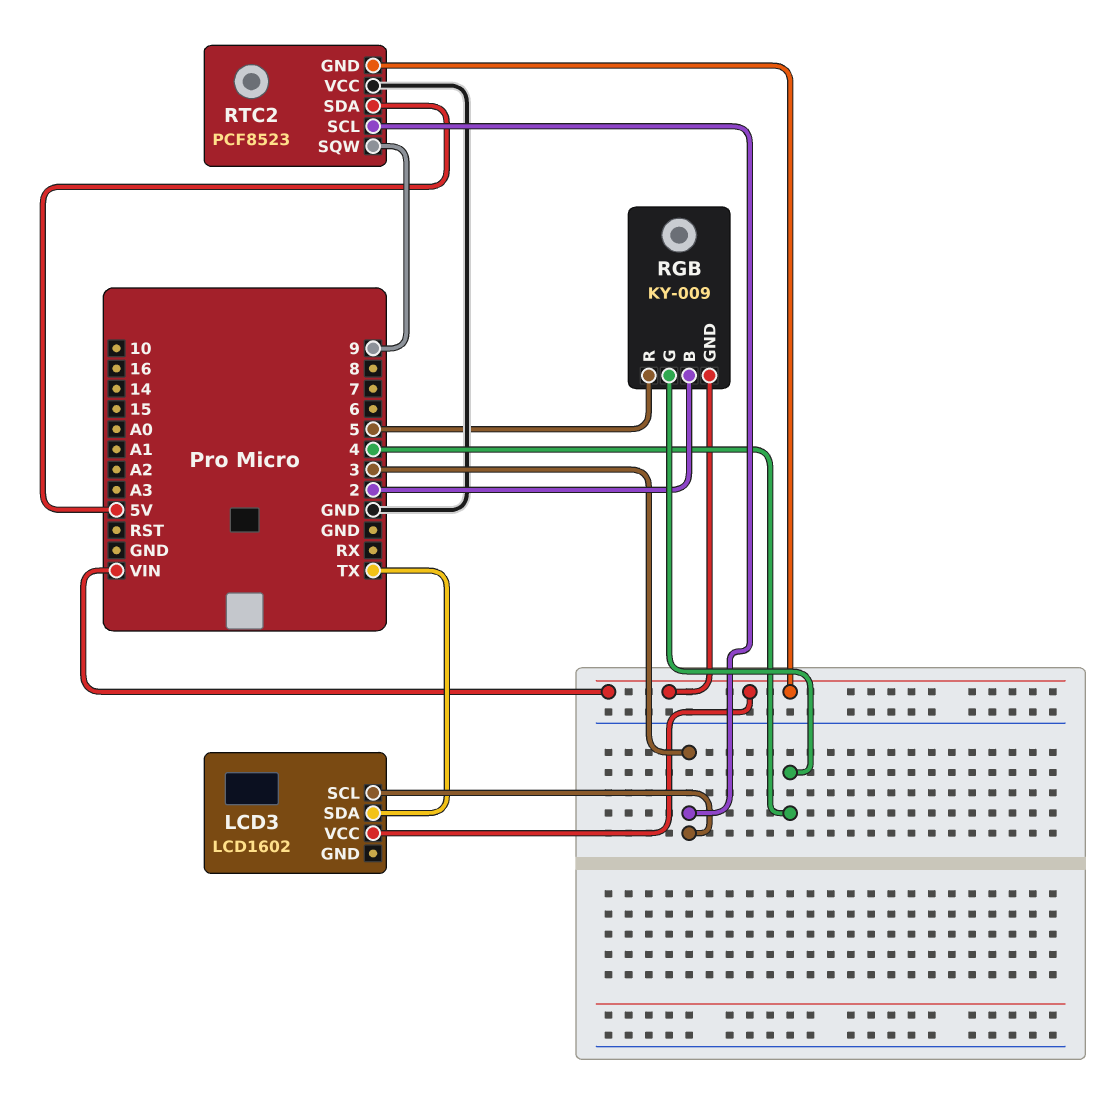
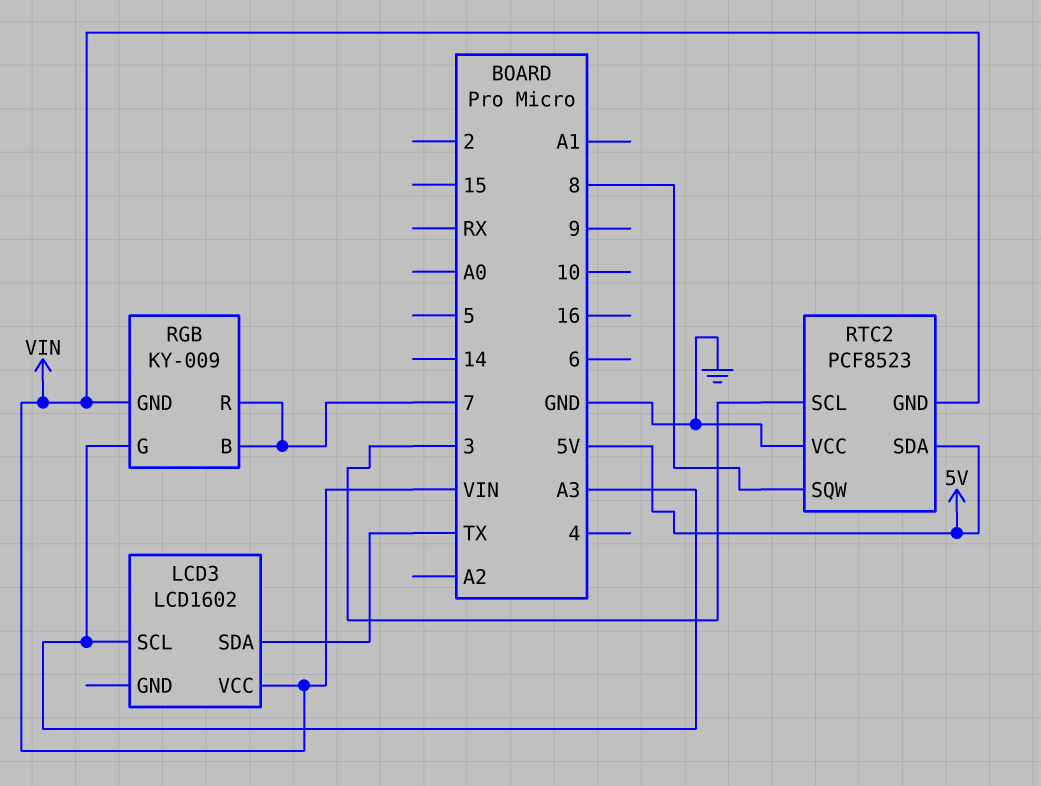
LCD3 pin SCL: 3 -> A3
RGB pin B: 2 -> 7
RGB pin G: 4 -> A3
RGB pin R: 5 -> 7
RTC2 pin SQW: 9 -> 8

